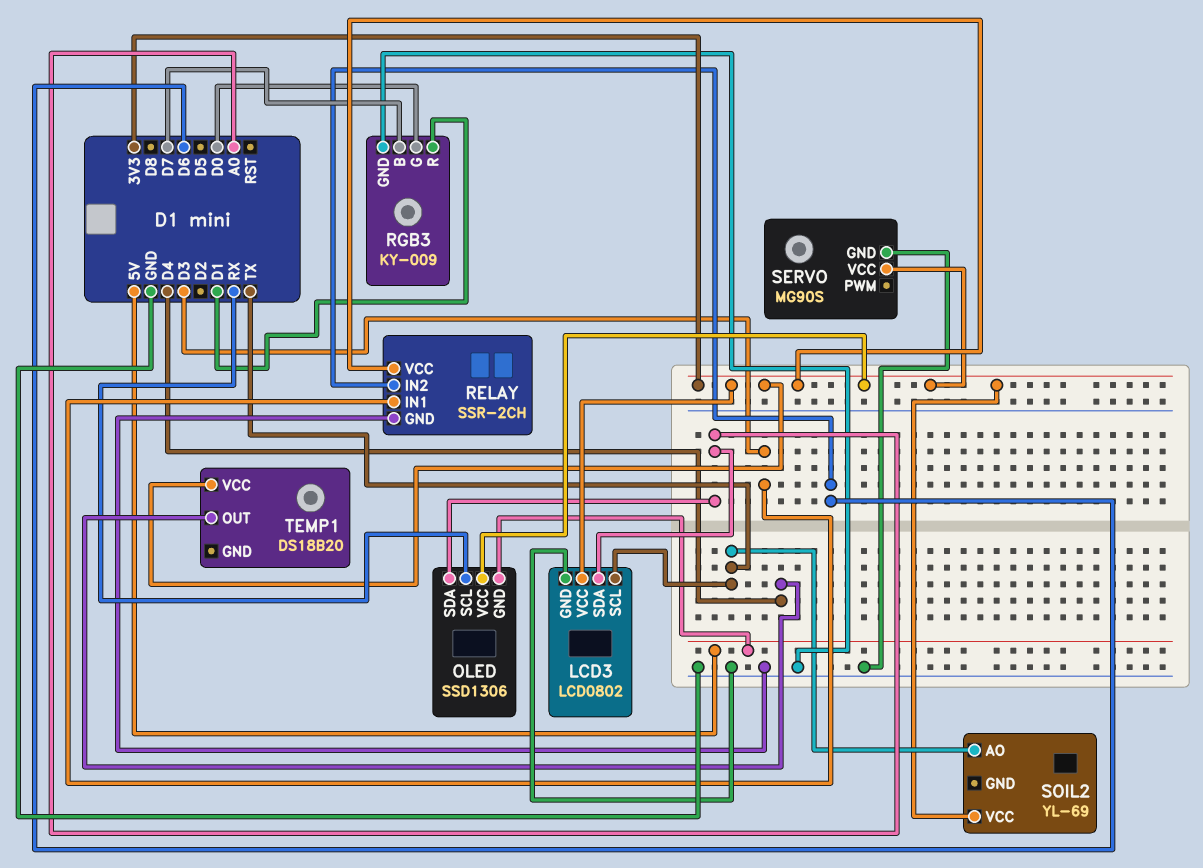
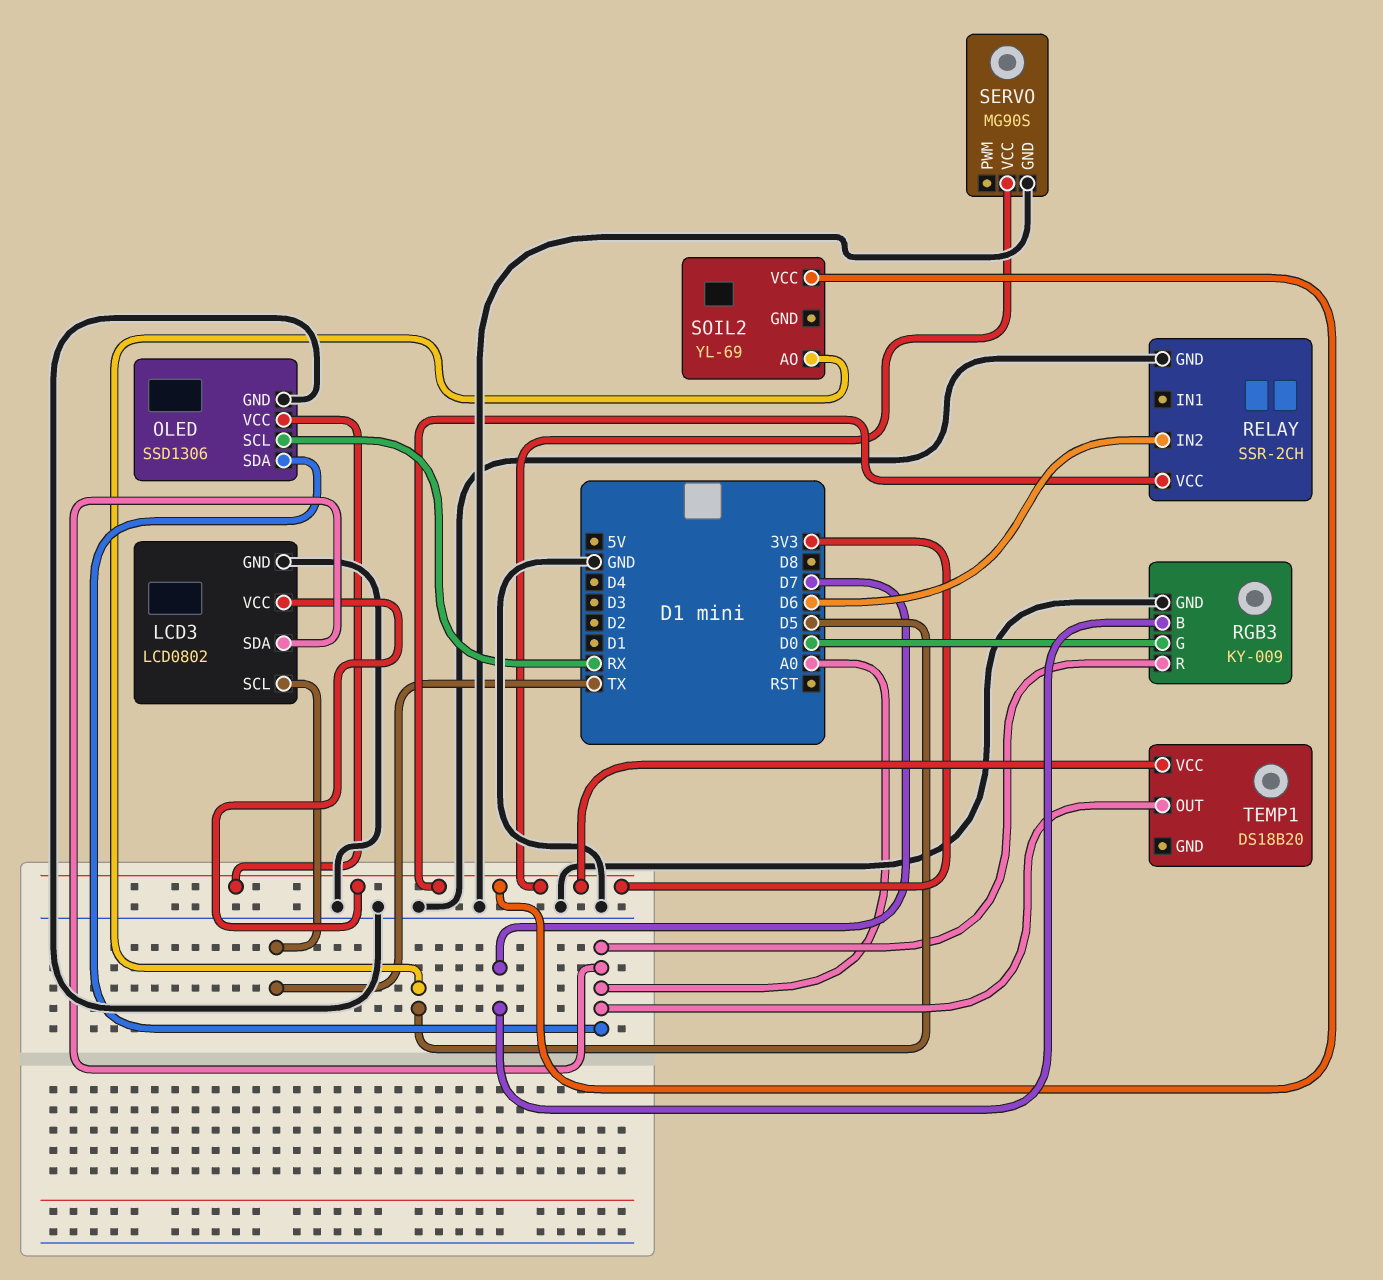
OLED pin GND: 5V -> GND
RELAY pin IN1: D3 -> none
RGB3 pin R: D1 -> A0
SOIL2 pin AO: TX -> D5
TEMP1 pin OUT: D4 -> A0

